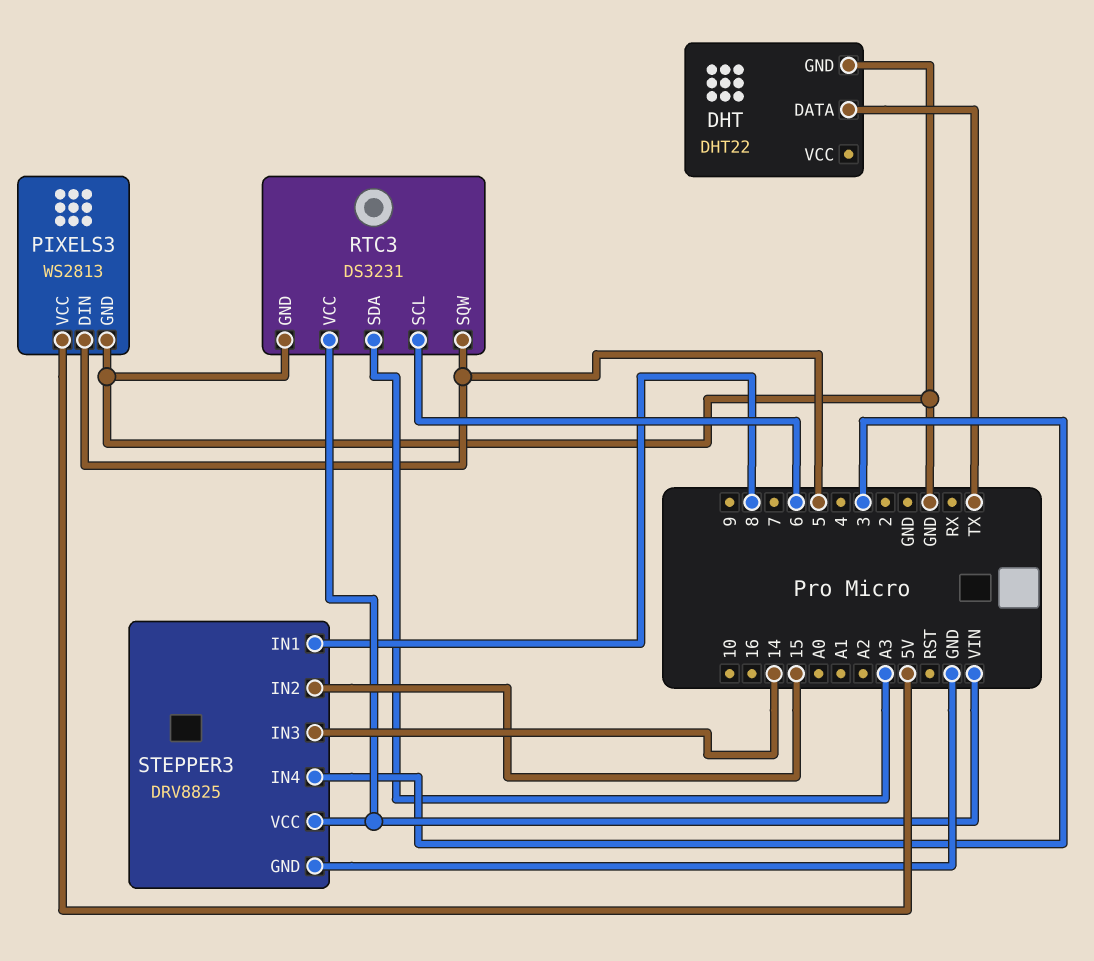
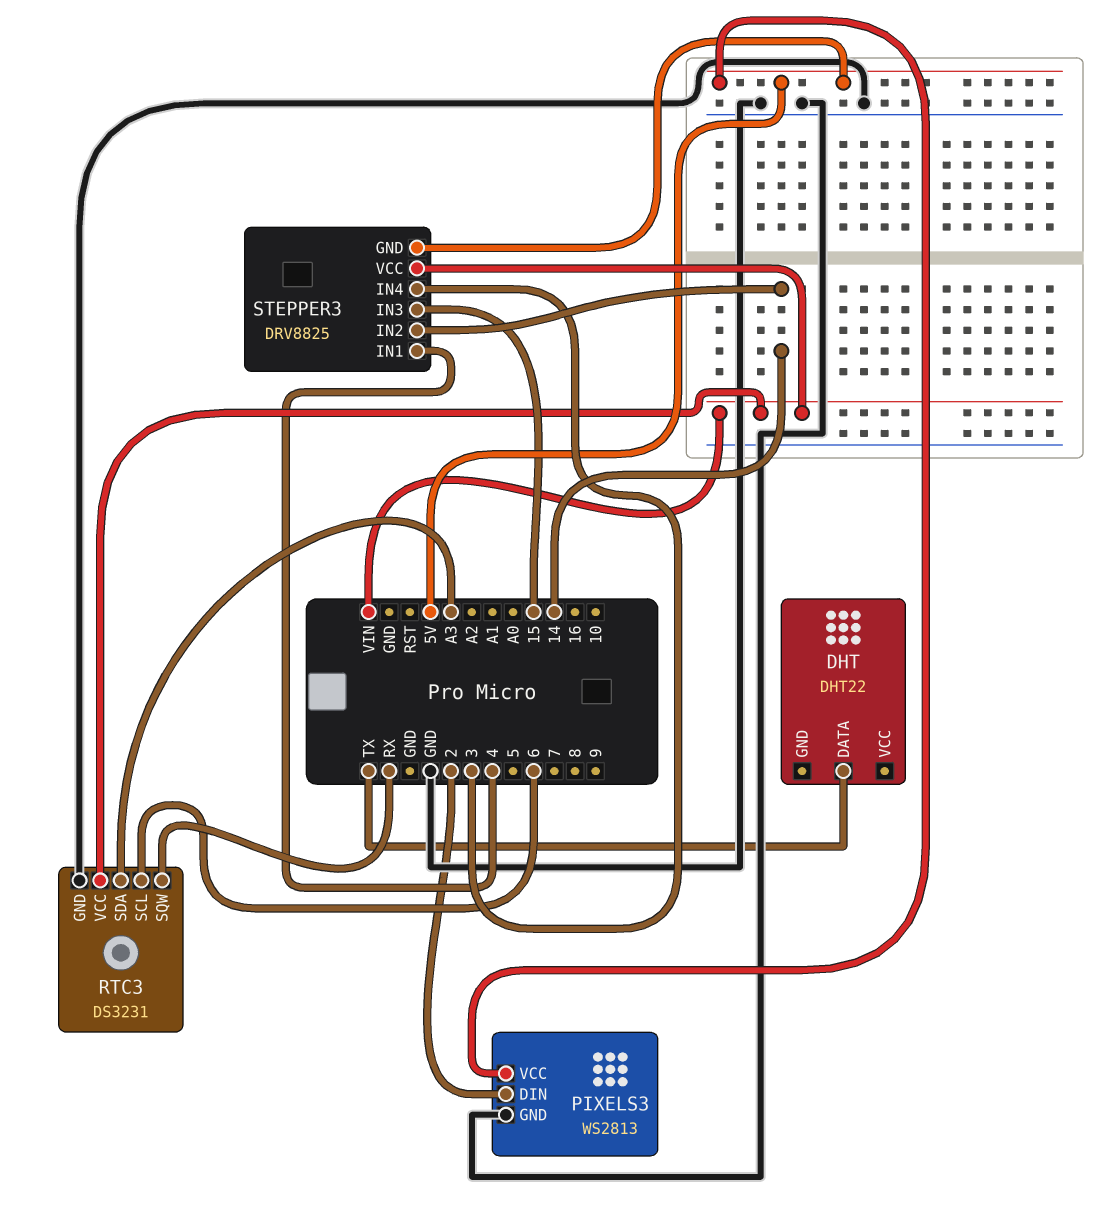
DHT pin GND: GND -> none
PIXELS3 pin DIN: 5 -> 2
RTC3 pin SQW: 5 -> RX
STEPPER3 pin GND: GND -> 5V
STEPPER3 pin IN1: 8 -> 4
STEPPER3 pin IN2: 15 -> 14
STEPPER3 pin IN3: 14 -> 15

